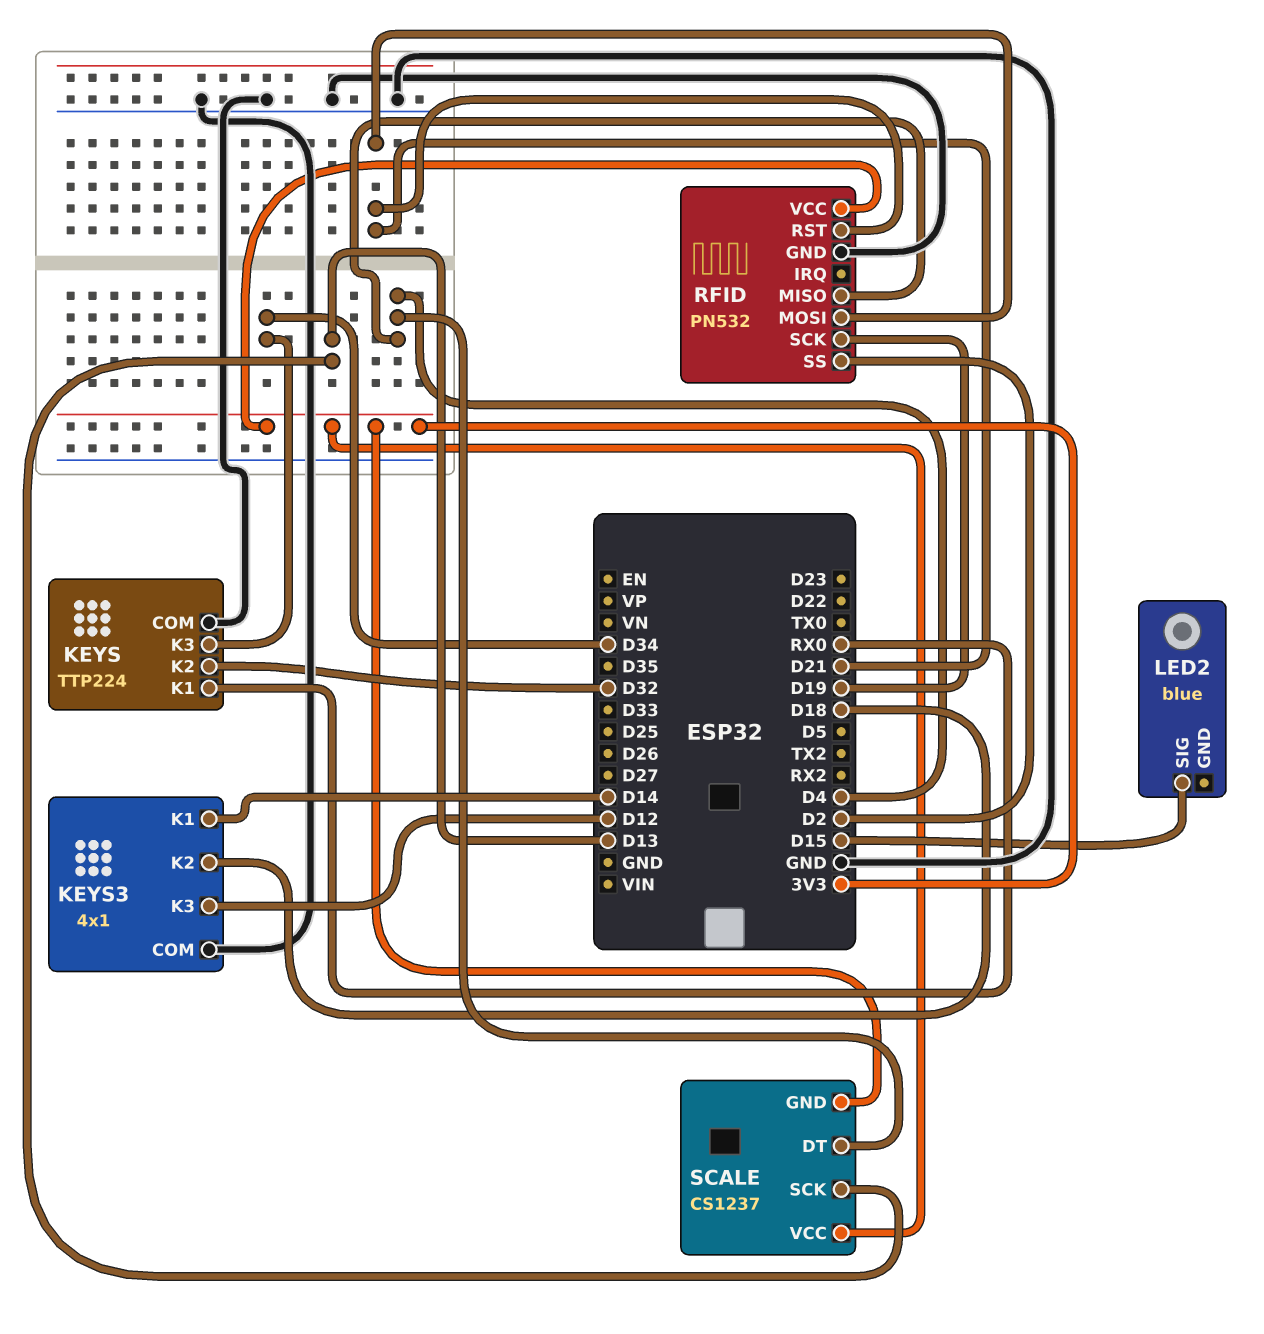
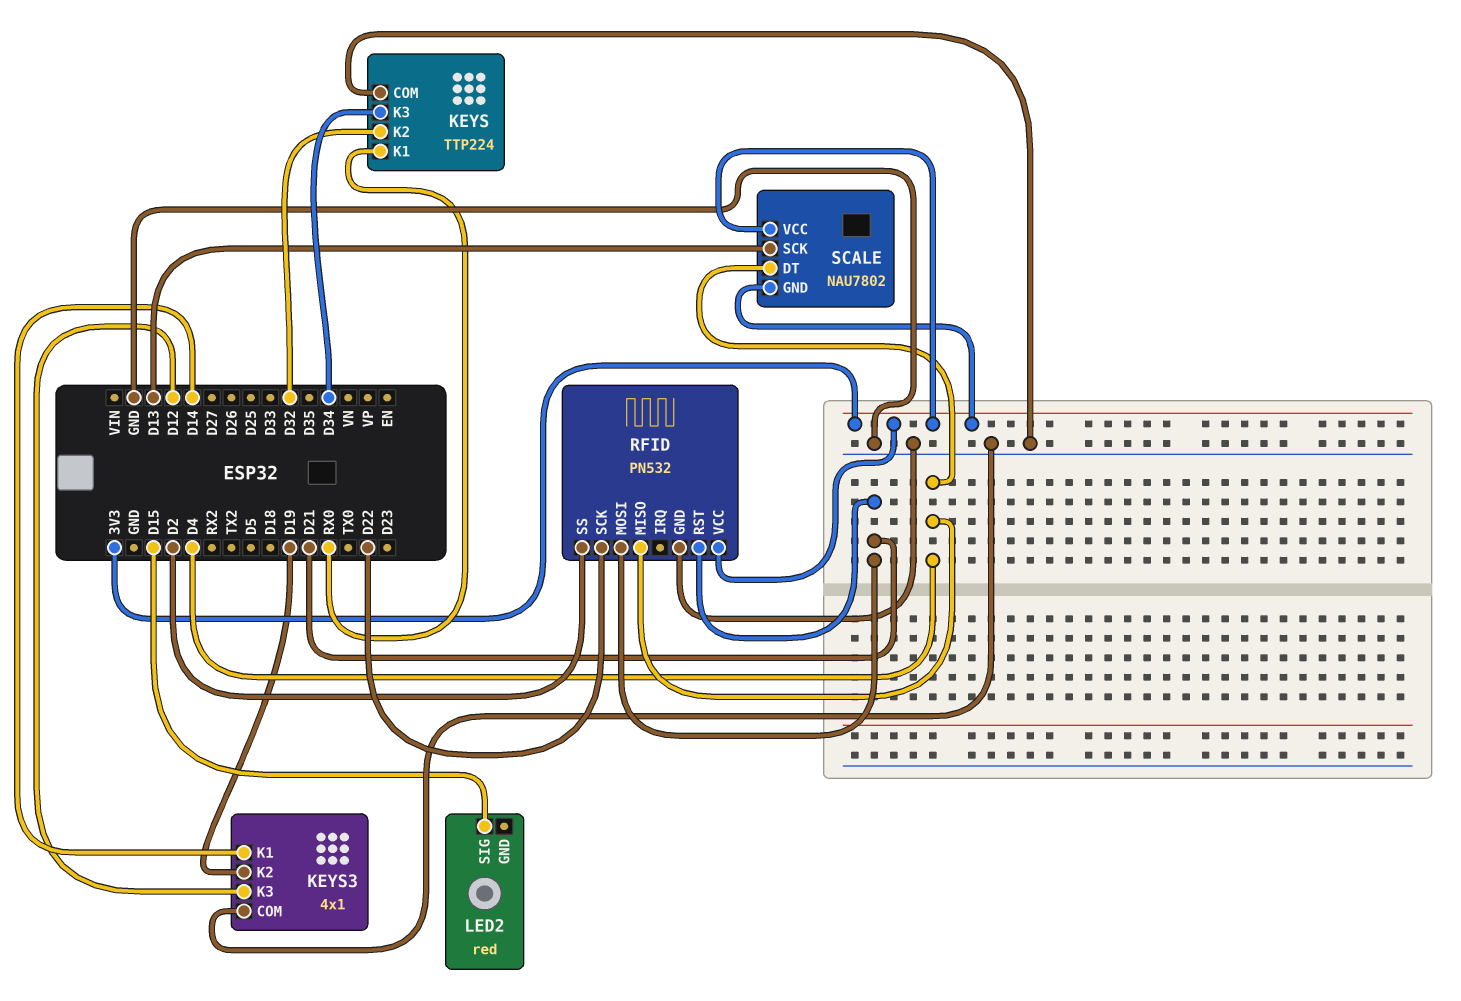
KEYS3 pin K2: D18 -> D19
LED2: blue -> red
RFID pin SCK: D19 -> D22
SCALE: CS1237 -> NAU7802

